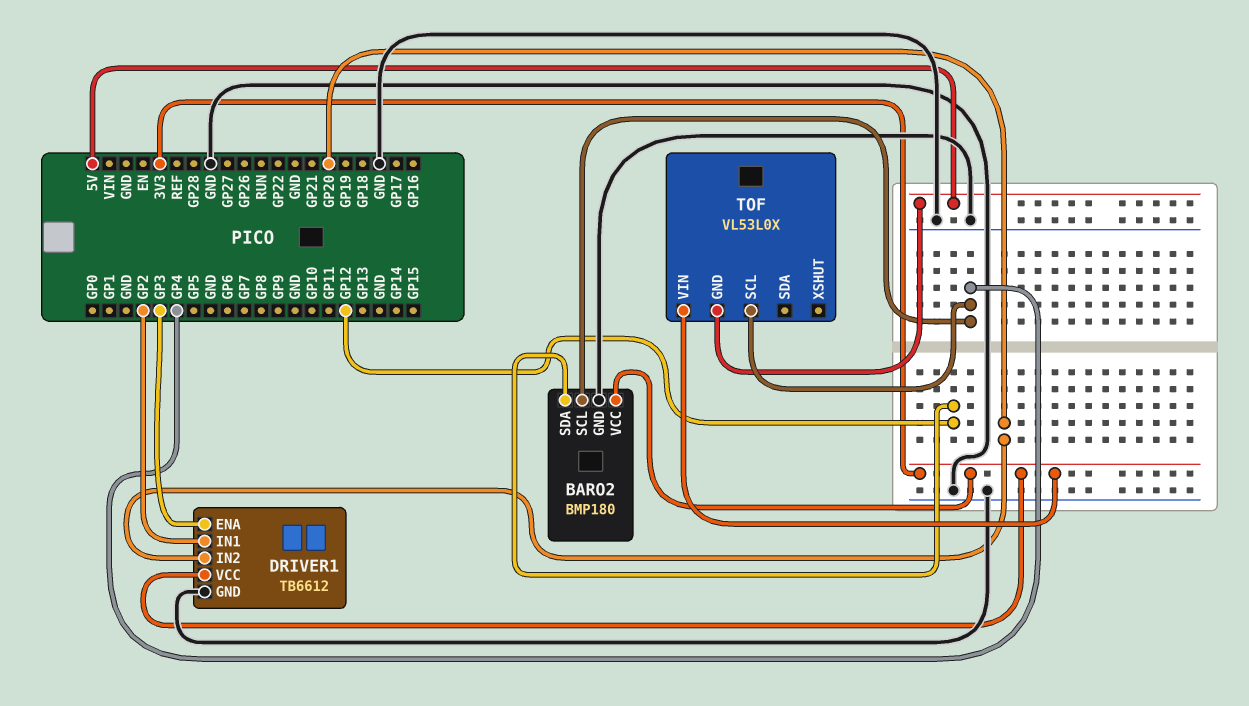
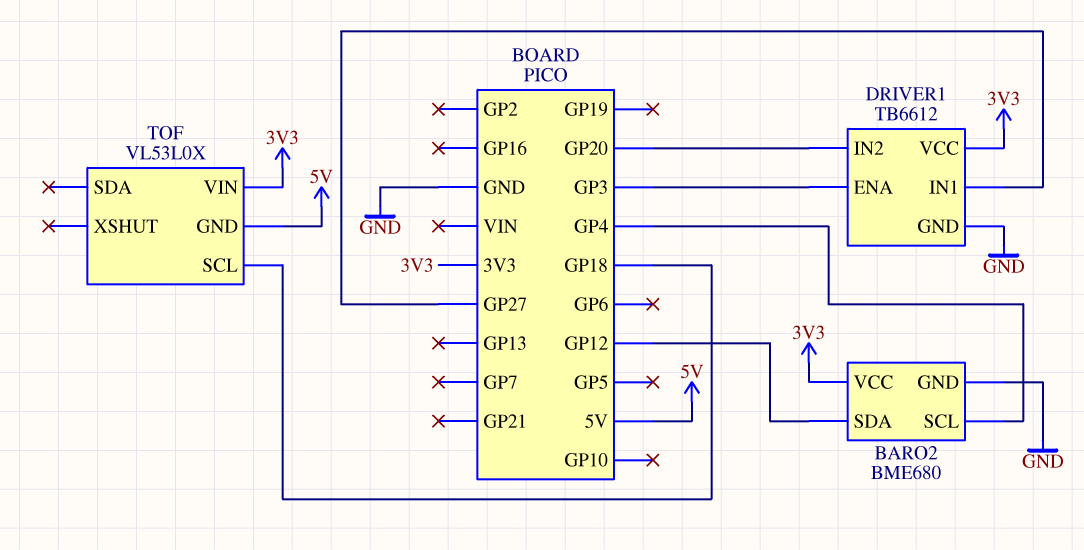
BARO2: BMP180 -> BME680
DRIVER1 pin IN1: GP2 -> GP27
TOF pin SCL: GP4 -> GP18

